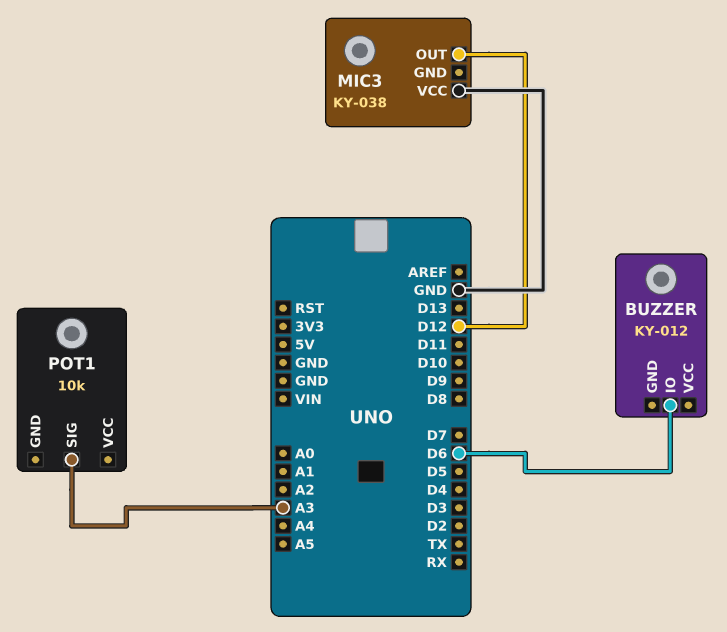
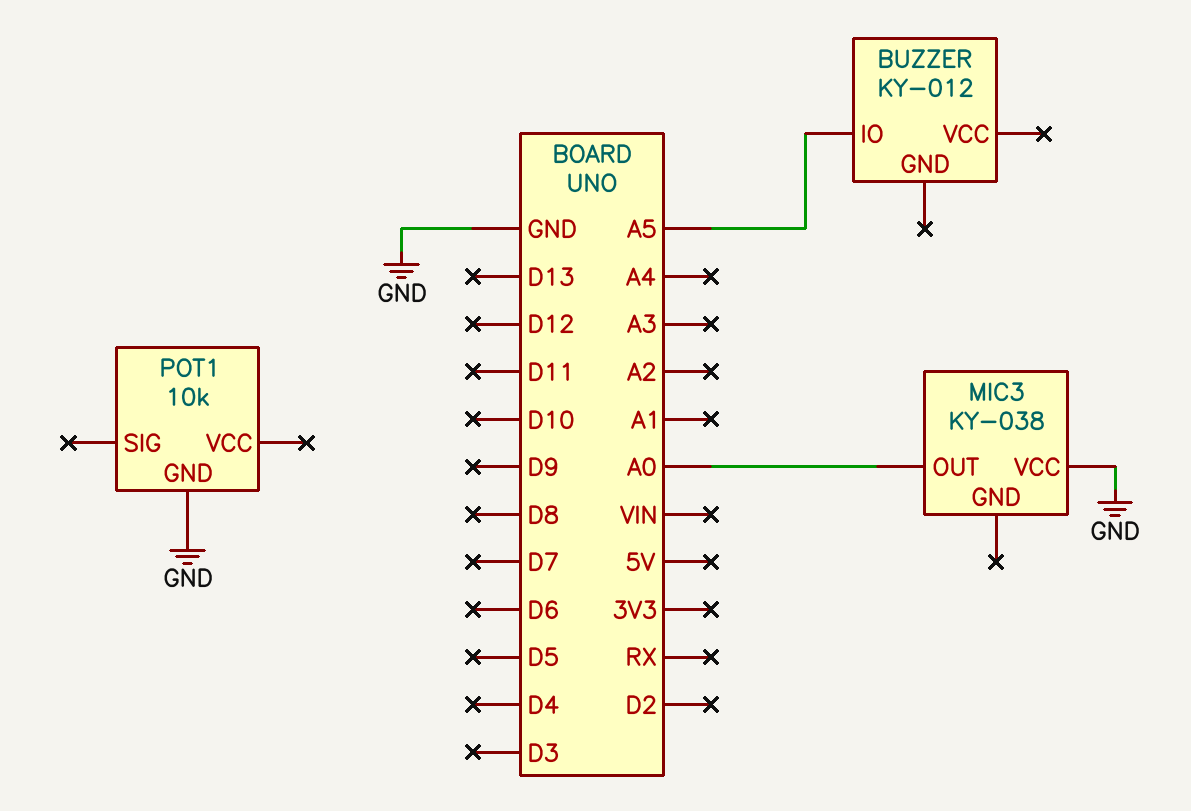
BUZZER pin IO: D6 -> A5
MIC3 pin OUT: D12 -> A0
POT1 pin GND: none -> GND
POT1 pin SIG: A3 -> none

